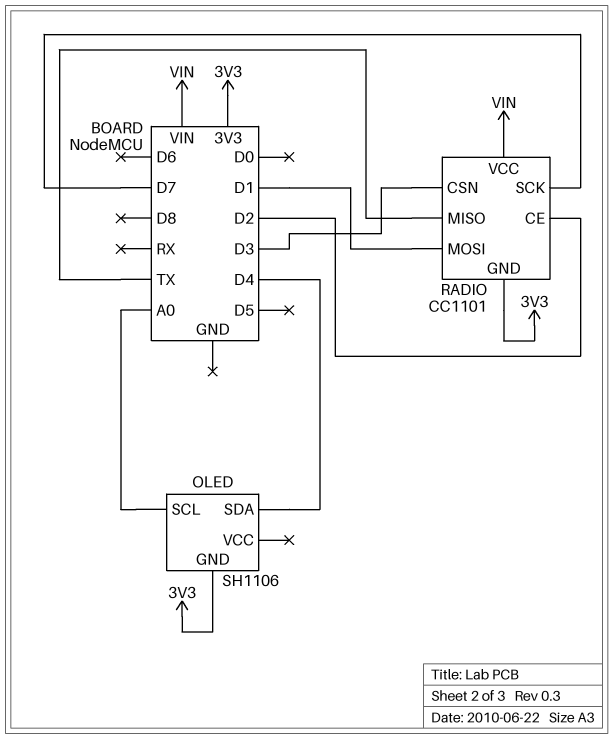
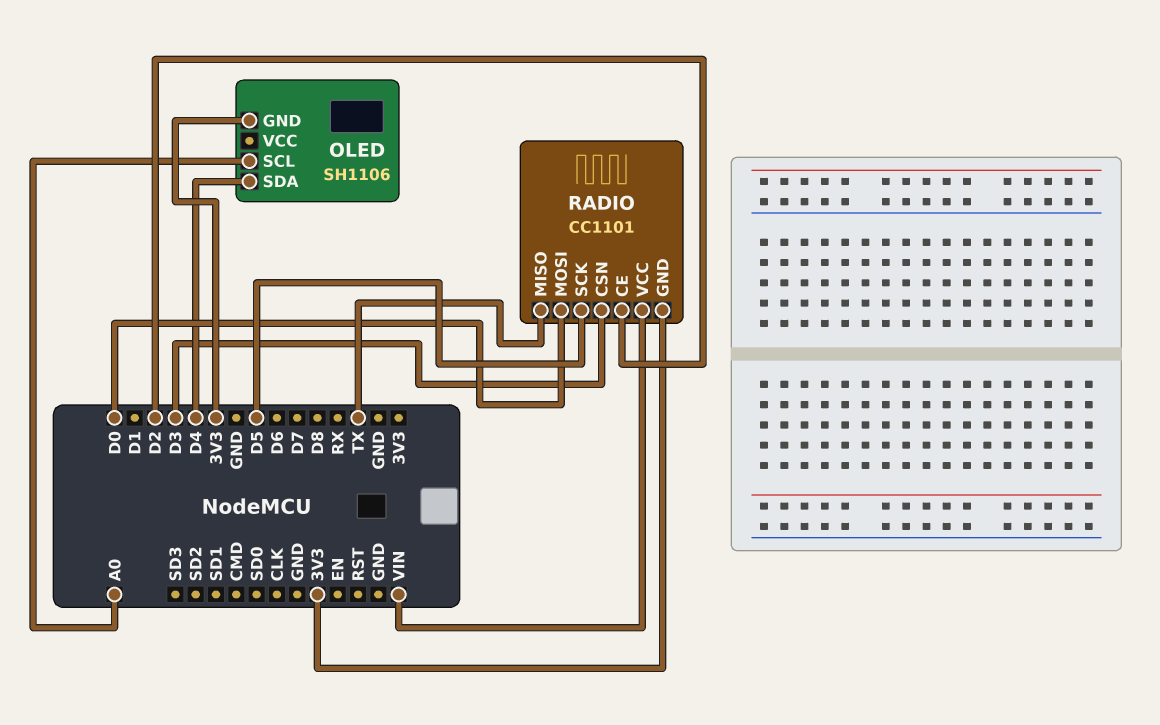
RADIO pin MOSI: D1 -> D0
RADIO pin SCK: D7 -> D5

